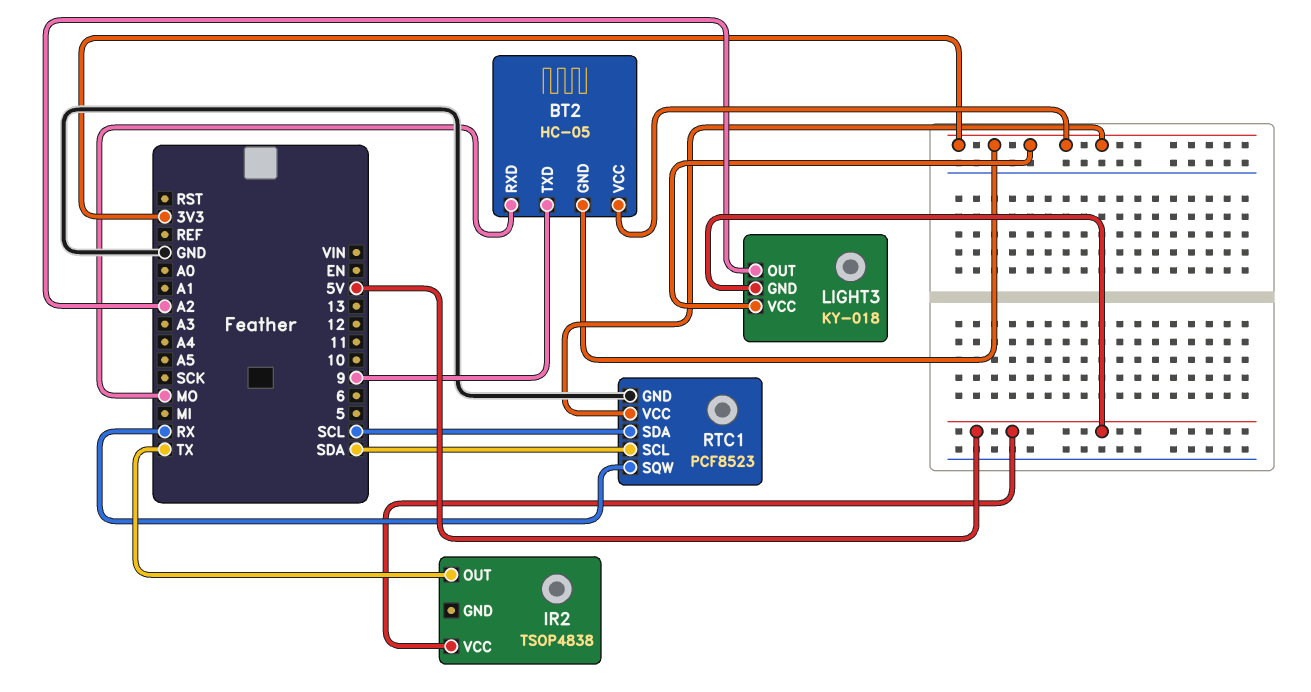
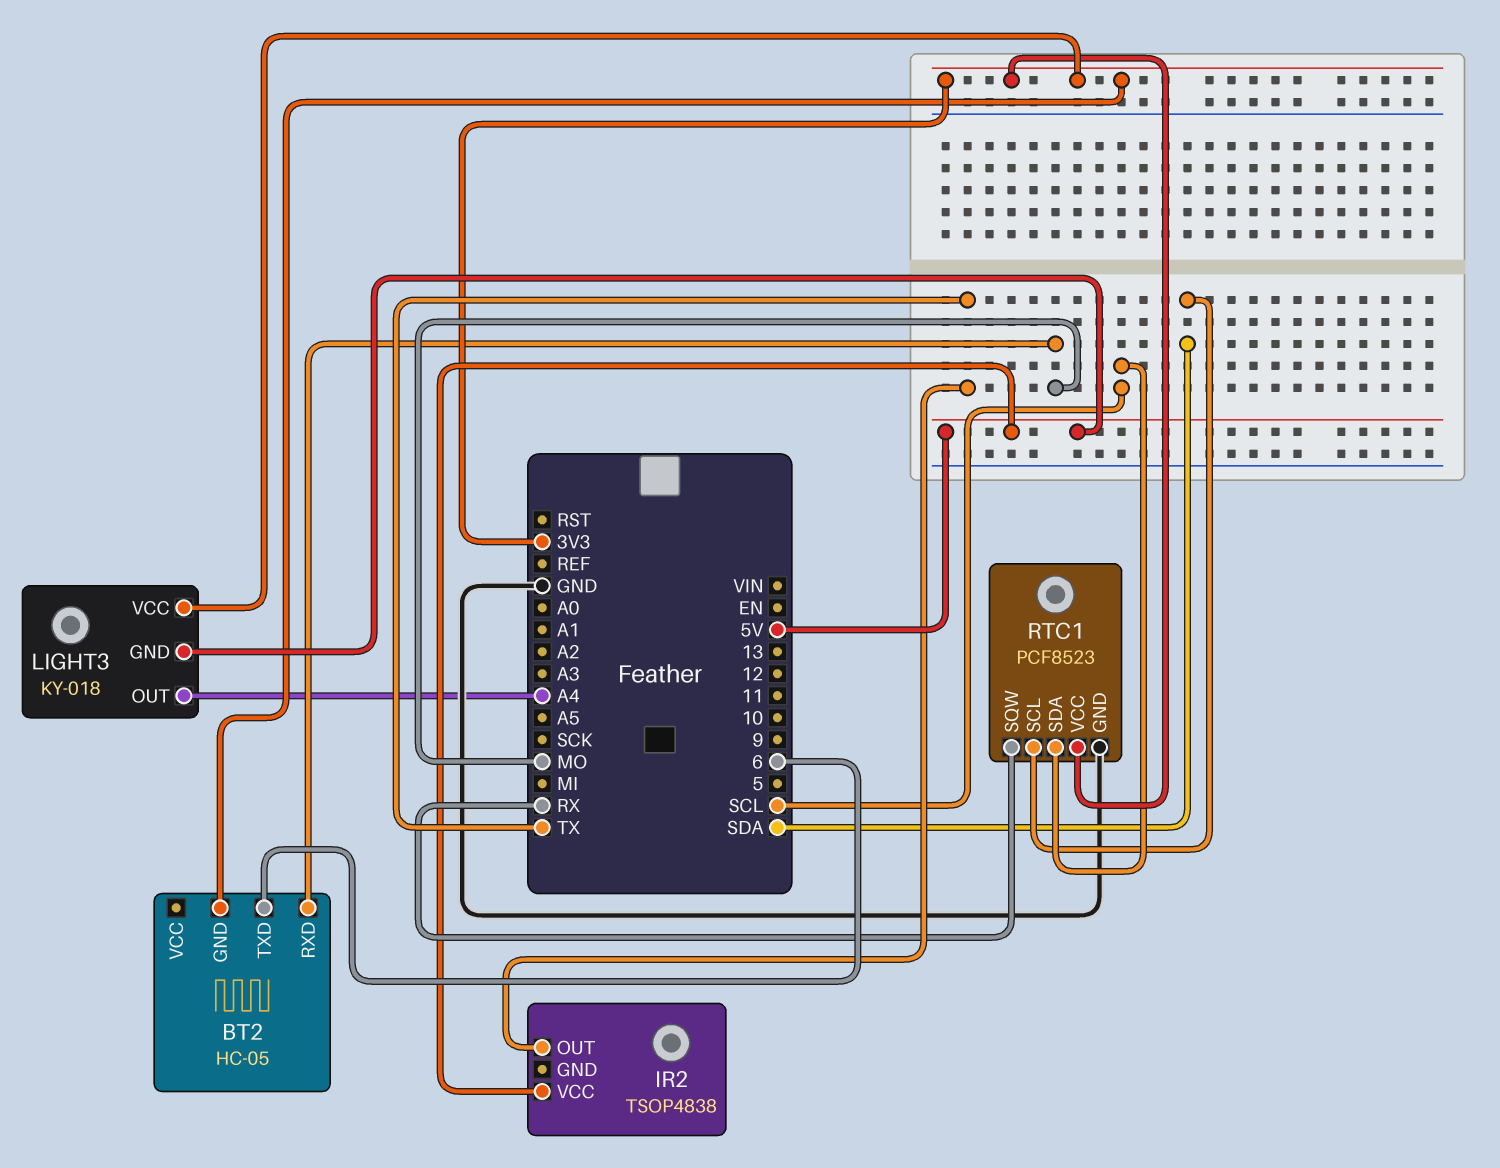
BT2 pin TXD: 9 -> 6
BT2 pin VCC: 3V3 -> none
LIGHT3 pin OUT: A2 -> A4

